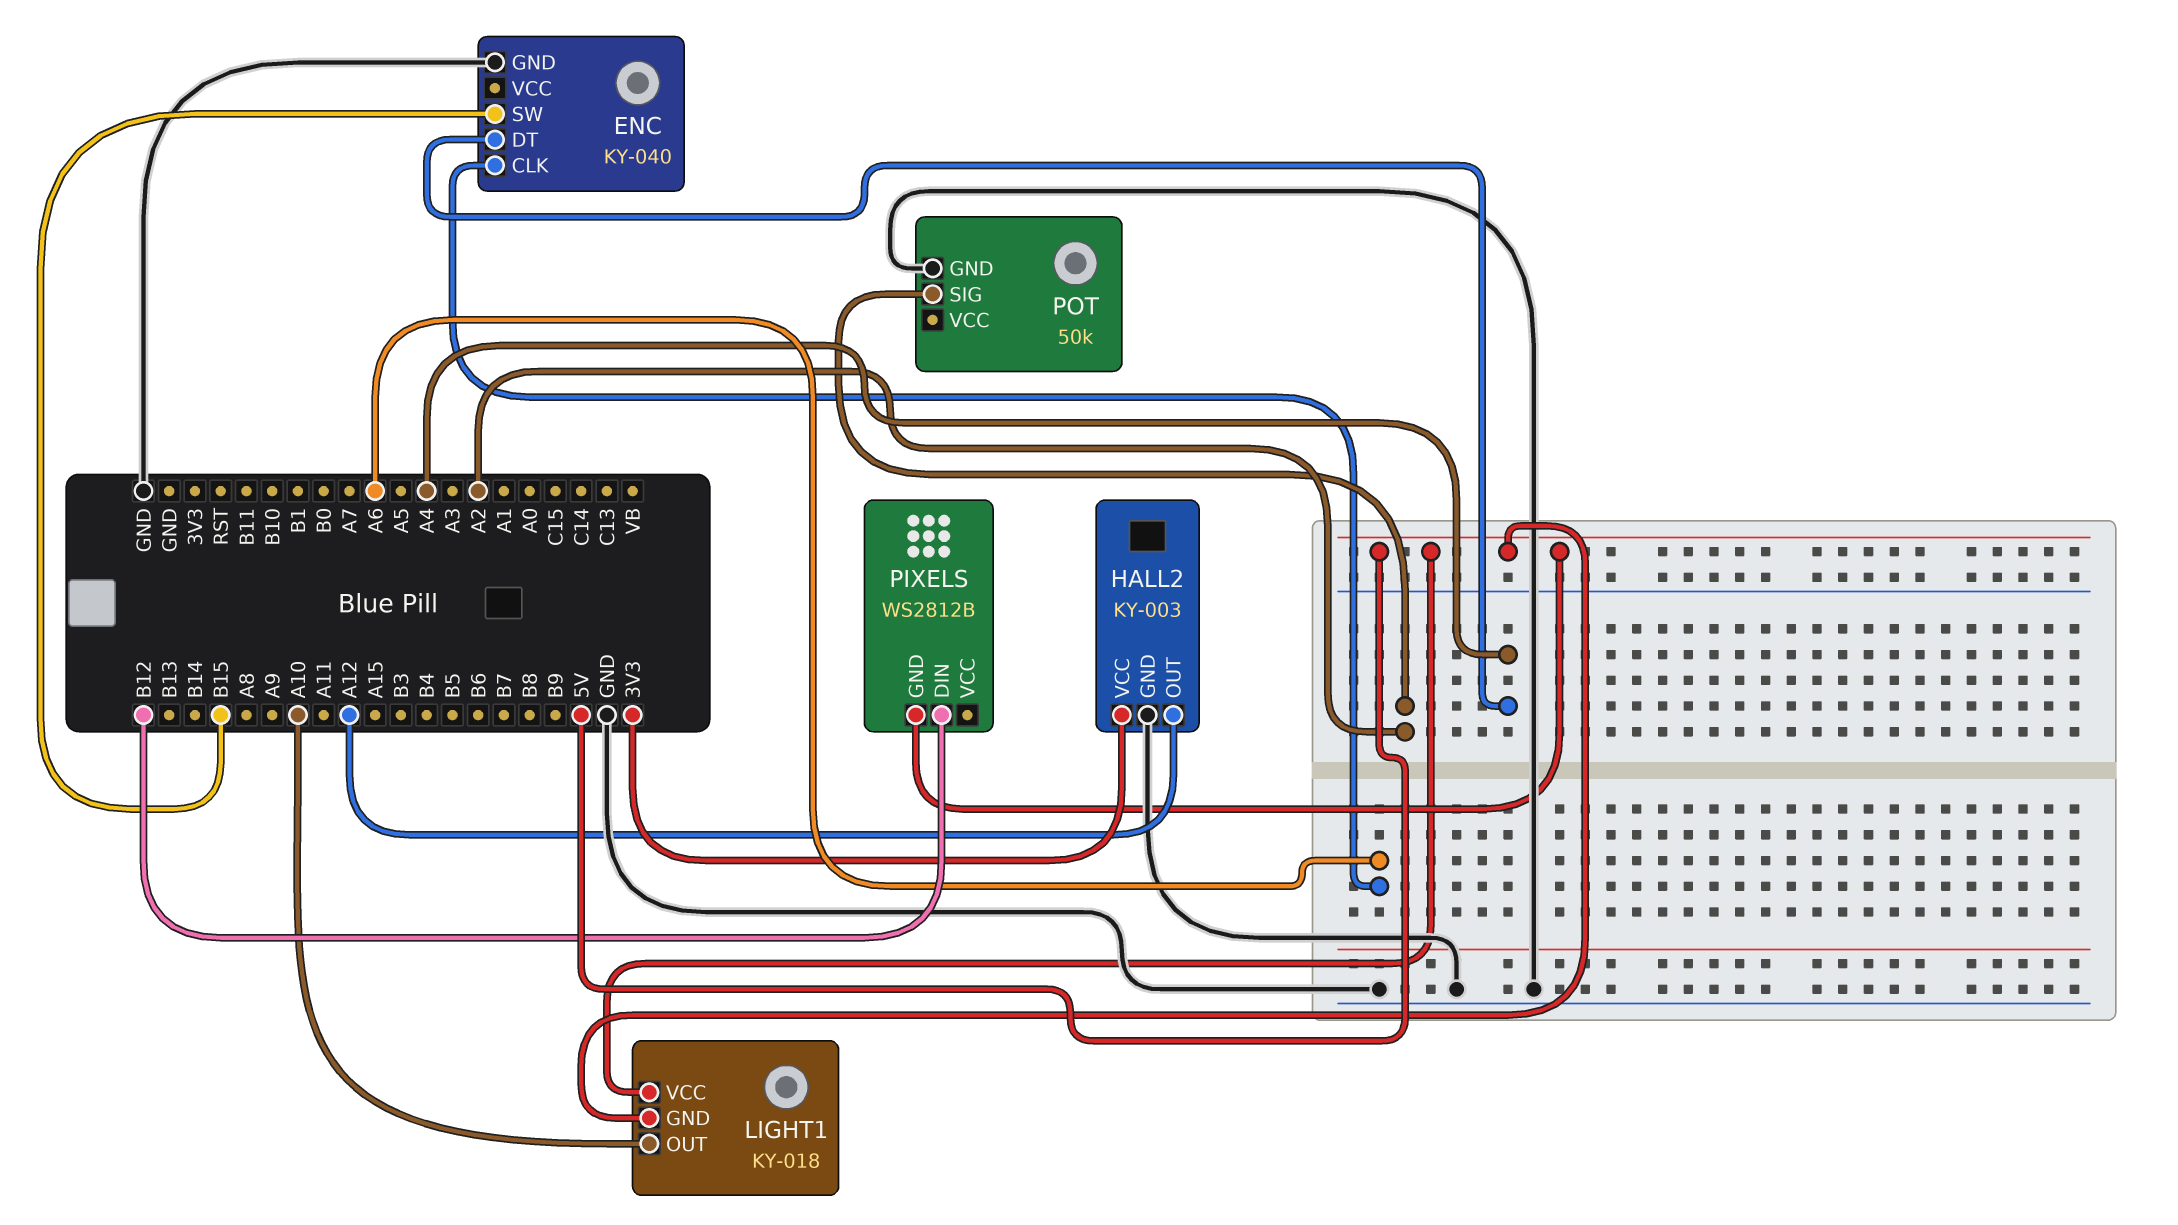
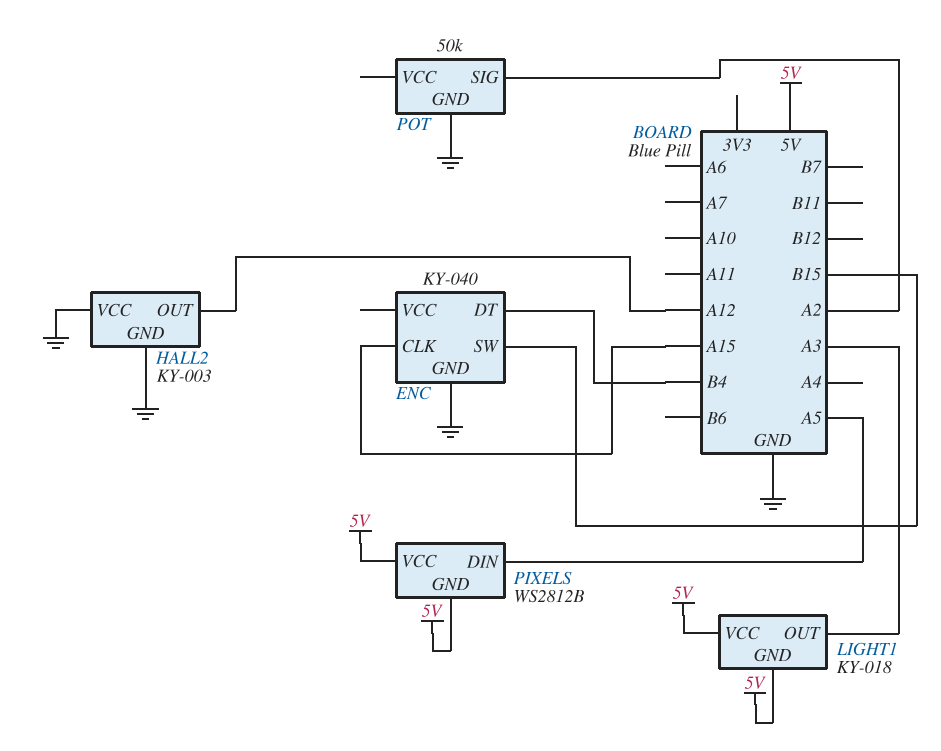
ENC pin CLK: A6 -> A15
ENC pin DT: A4 -> B4
HALL2 pin VCC: 3V3 -> GND
LIGHT1 pin OUT: A10 -> A3
PIXELS pin DIN: B12 -> A5
PIXELS pin VCC: none -> 5V

